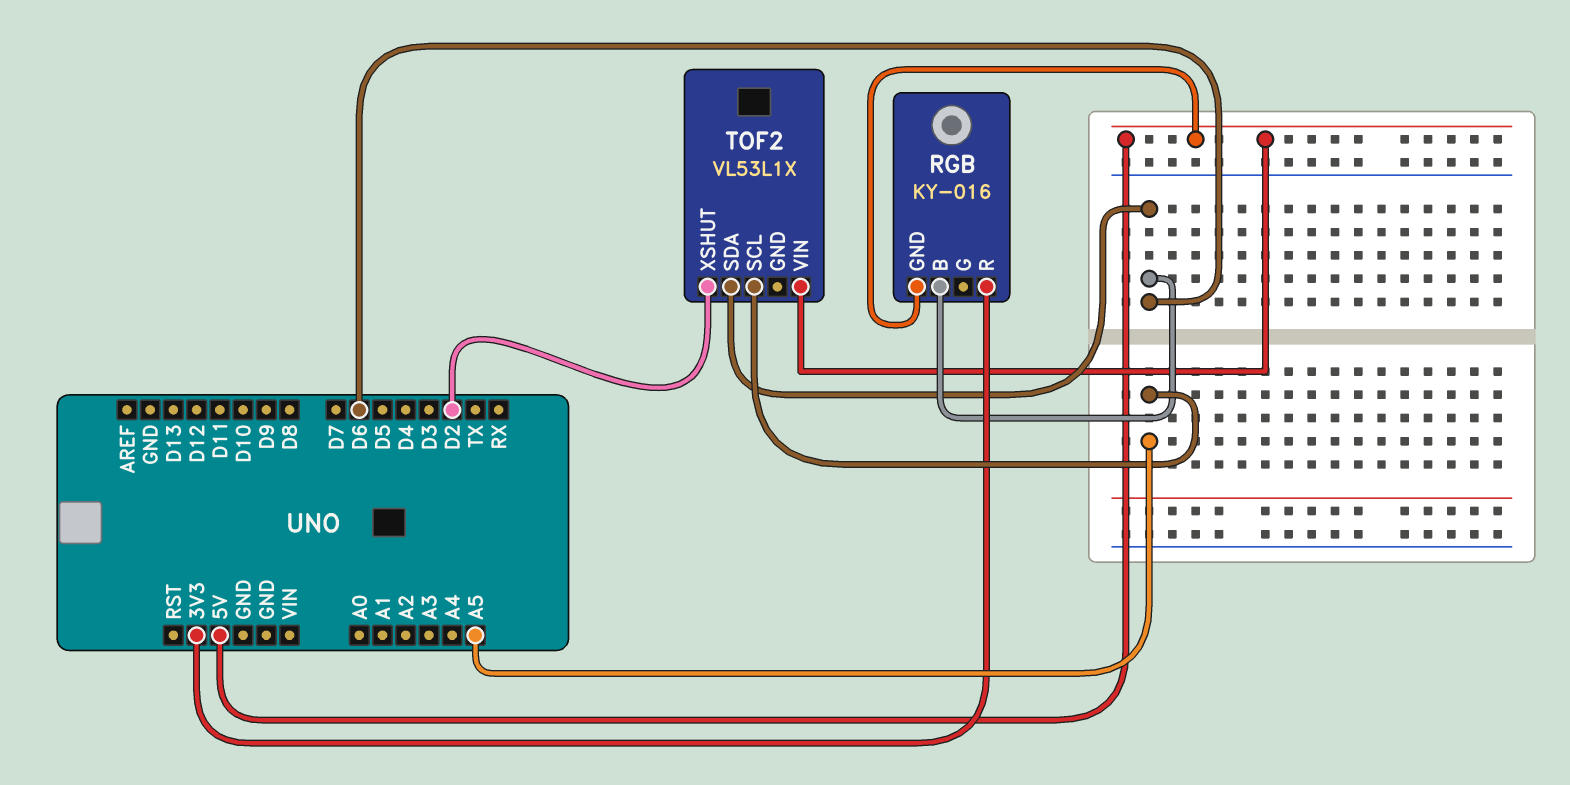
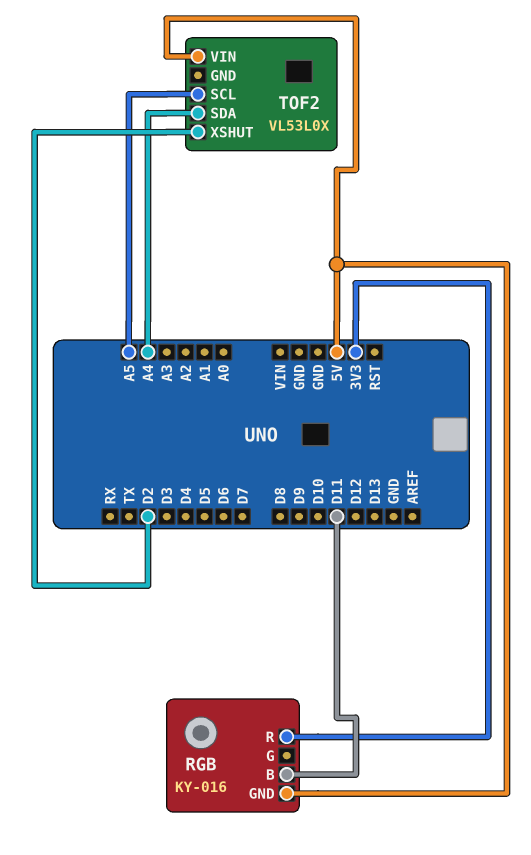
RGB pin B: D6 -> D11
TOF2: VL53L1X -> VL53L0X
TOF2 pin SDA: D6 -> A4

